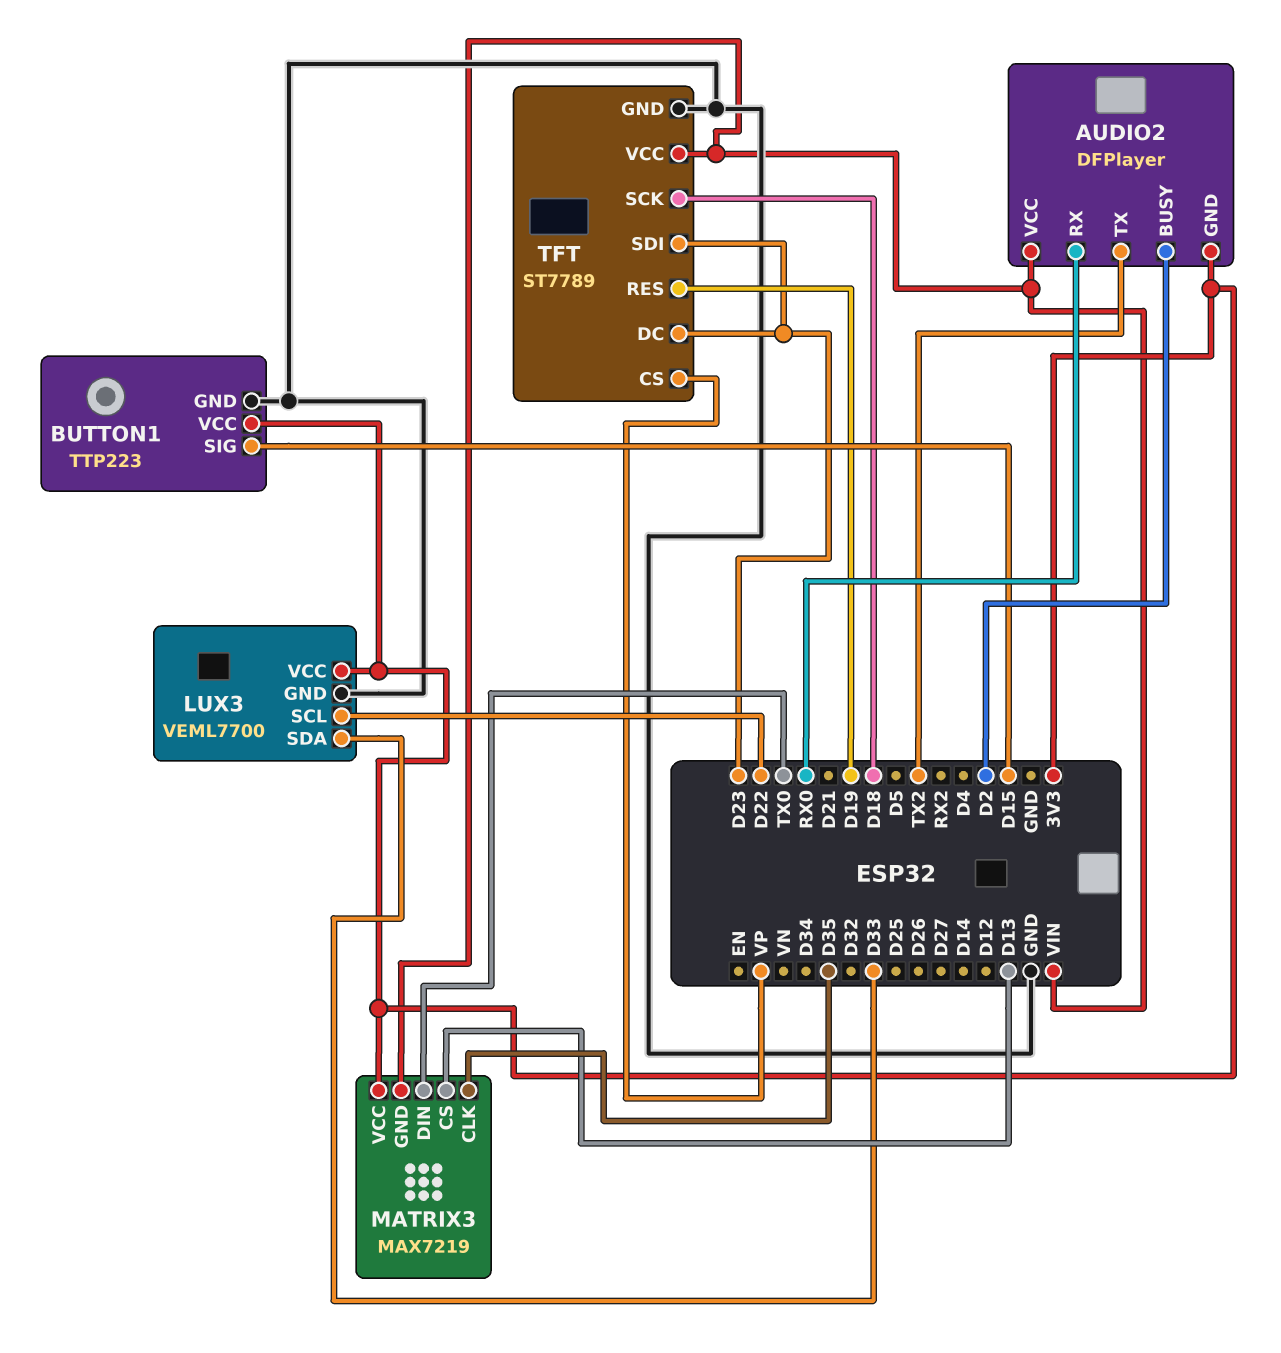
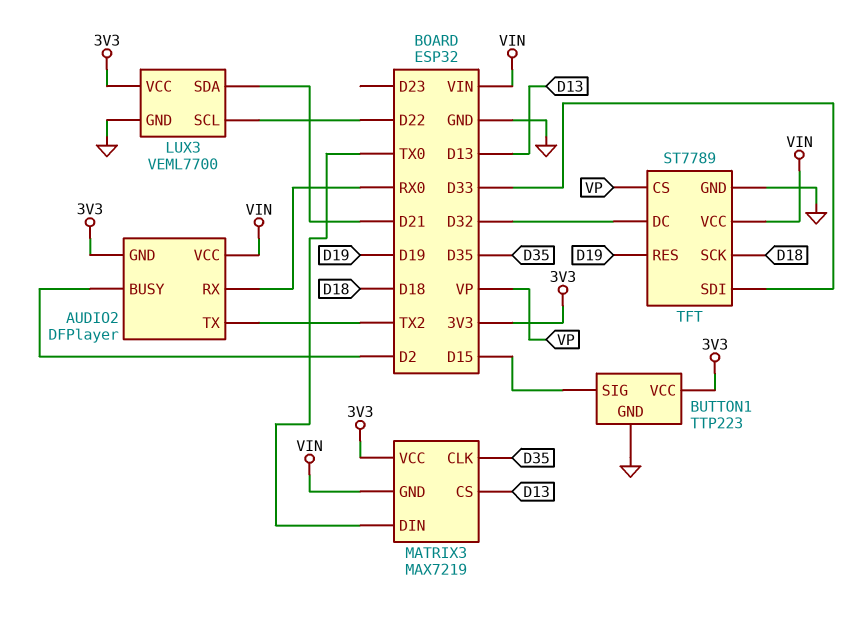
LUX3 pin SDA: D33 -> D21
TFT pin DC: D23 -> D32
TFT pin SDI: D23 -> D33

